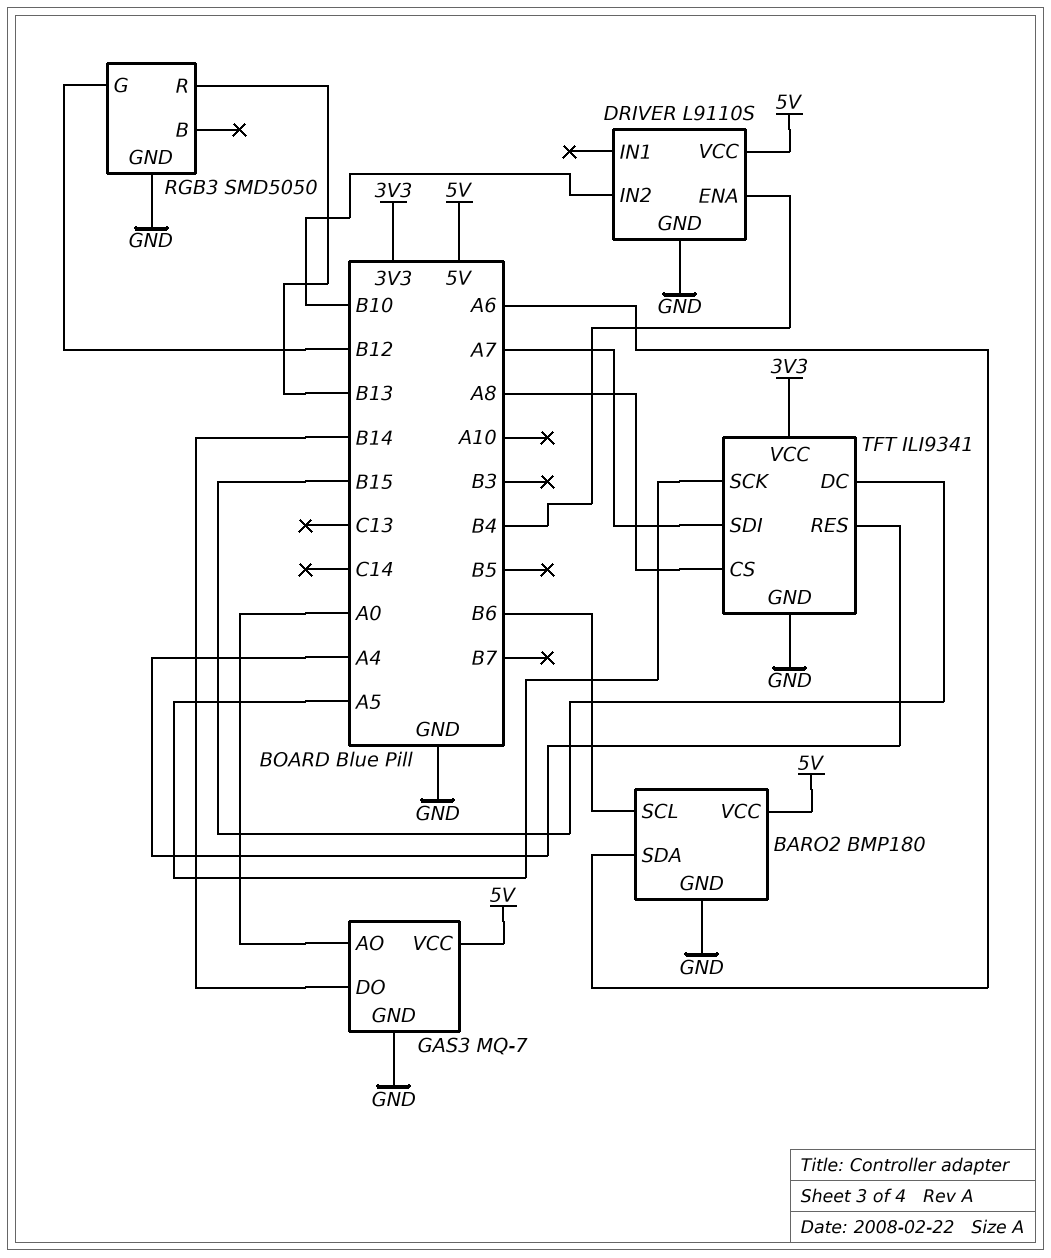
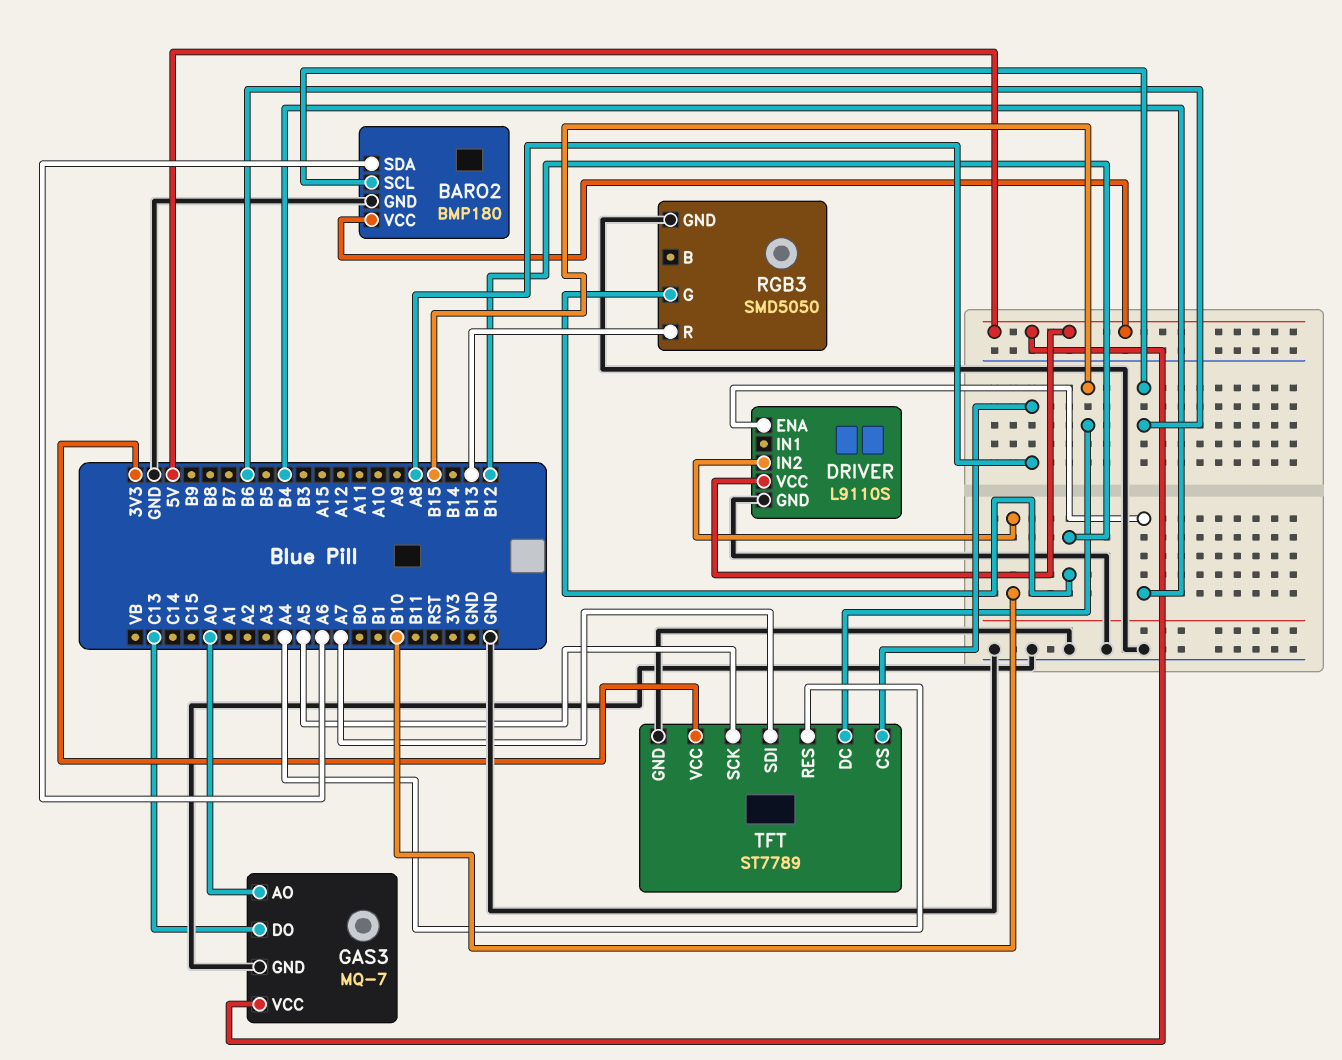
GAS3 pin DO: B14 -> C13
TFT: ILI9341 -> ST7789

